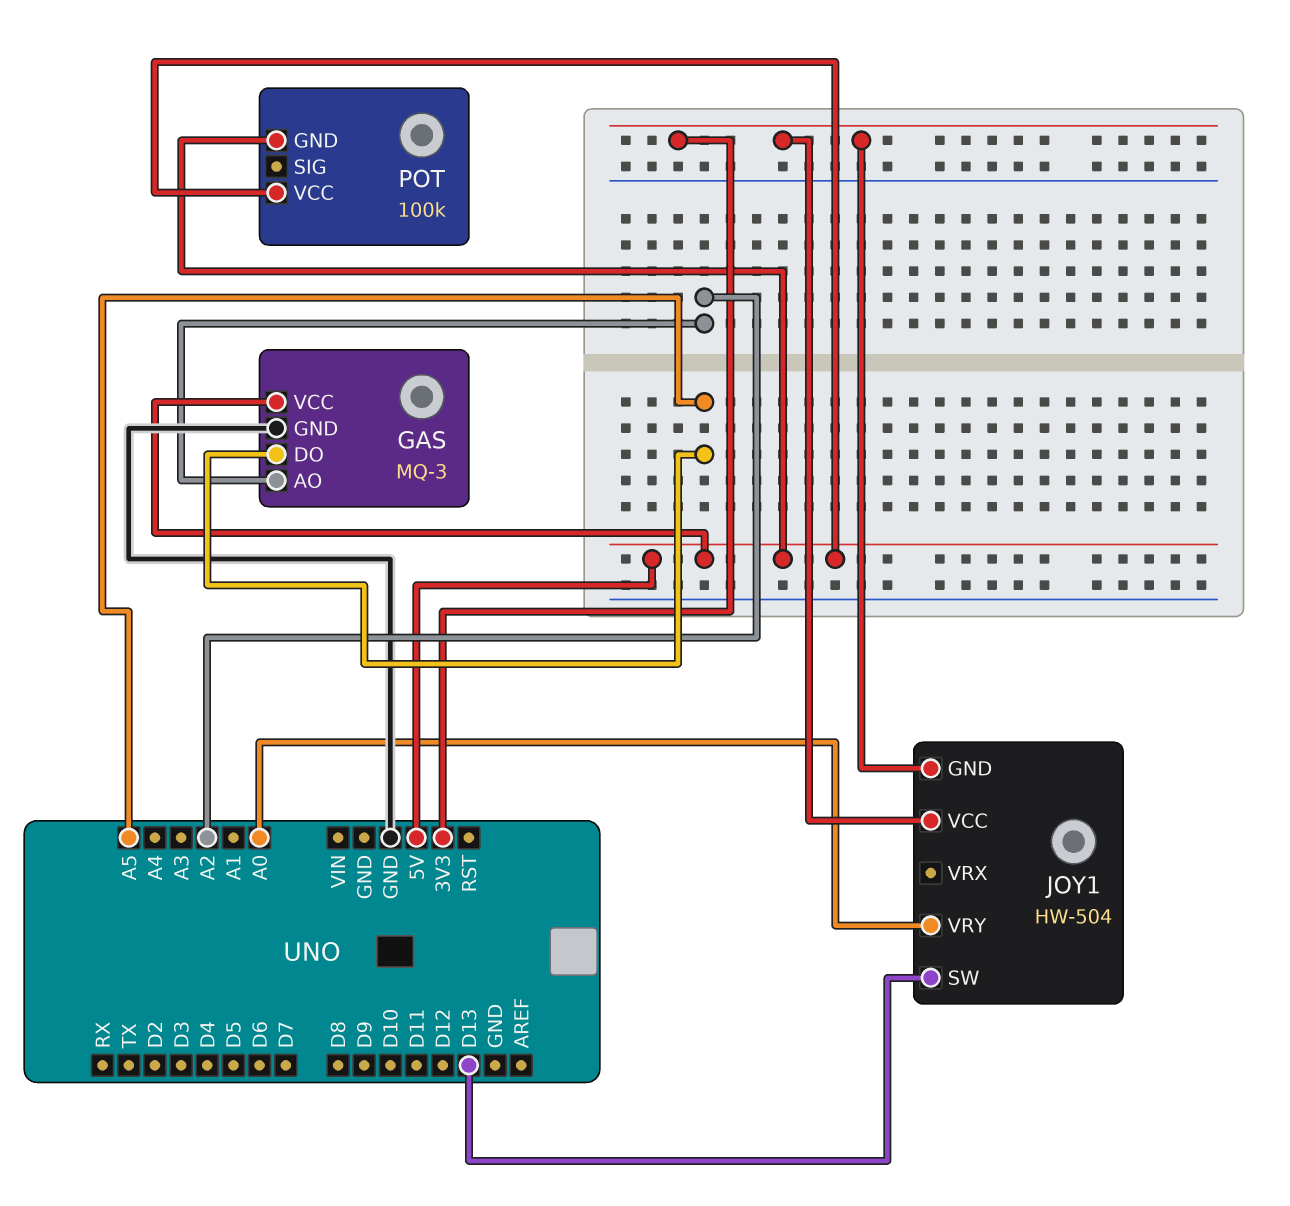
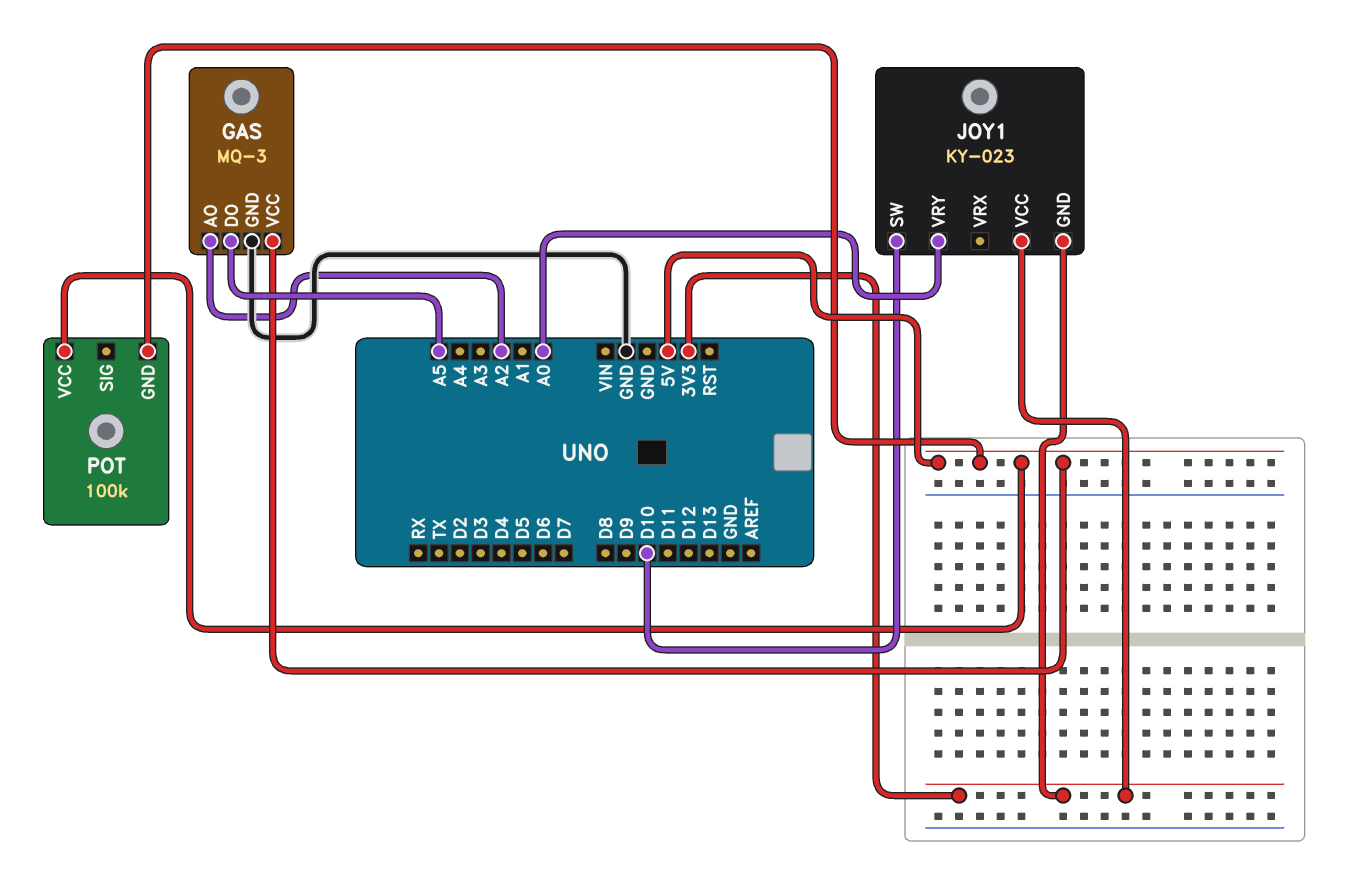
JOY1: HW-504 -> KY-023
JOY1 pin SW: D13 -> D10

